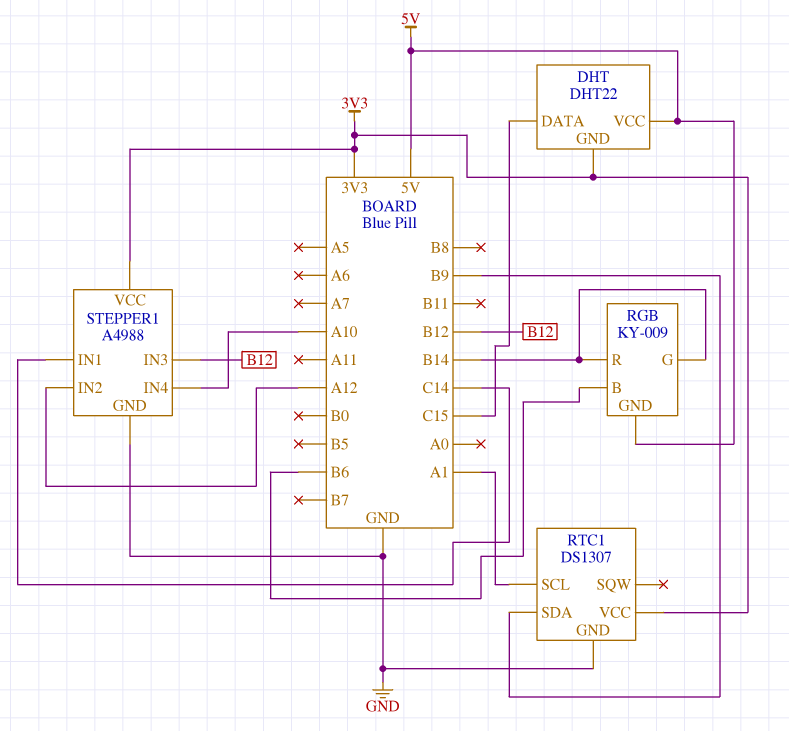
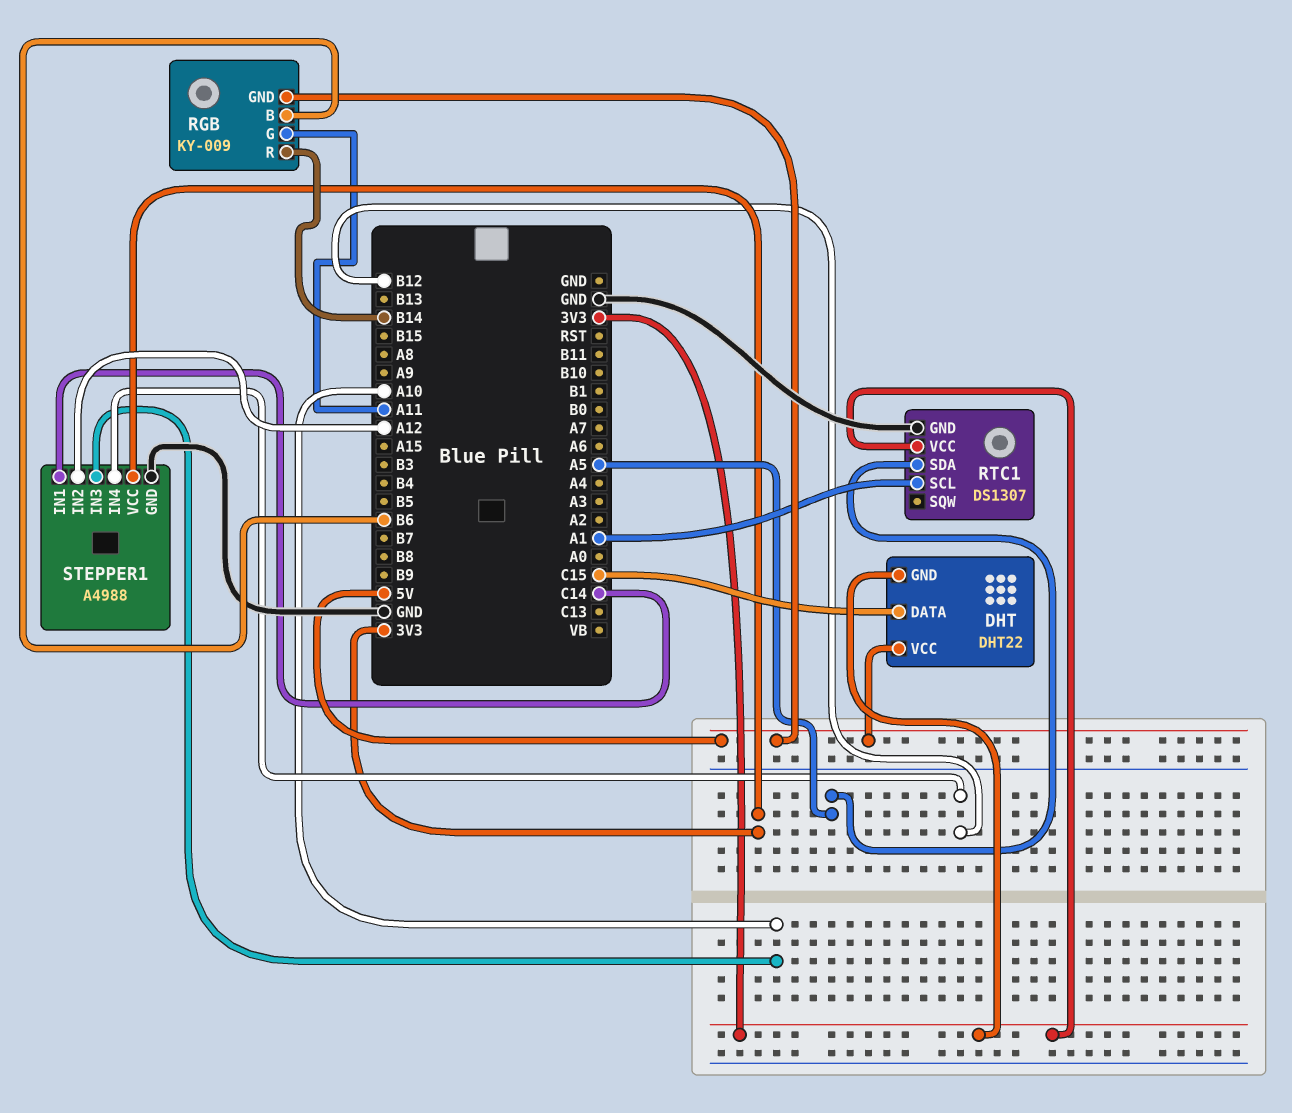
RGB pin G: B14 -> A11
RTC1 pin SDA: B9 -> A5
STEPPER1 pin IN3: B12 -> A10
STEPPER1 pin IN4: A10 -> B12

